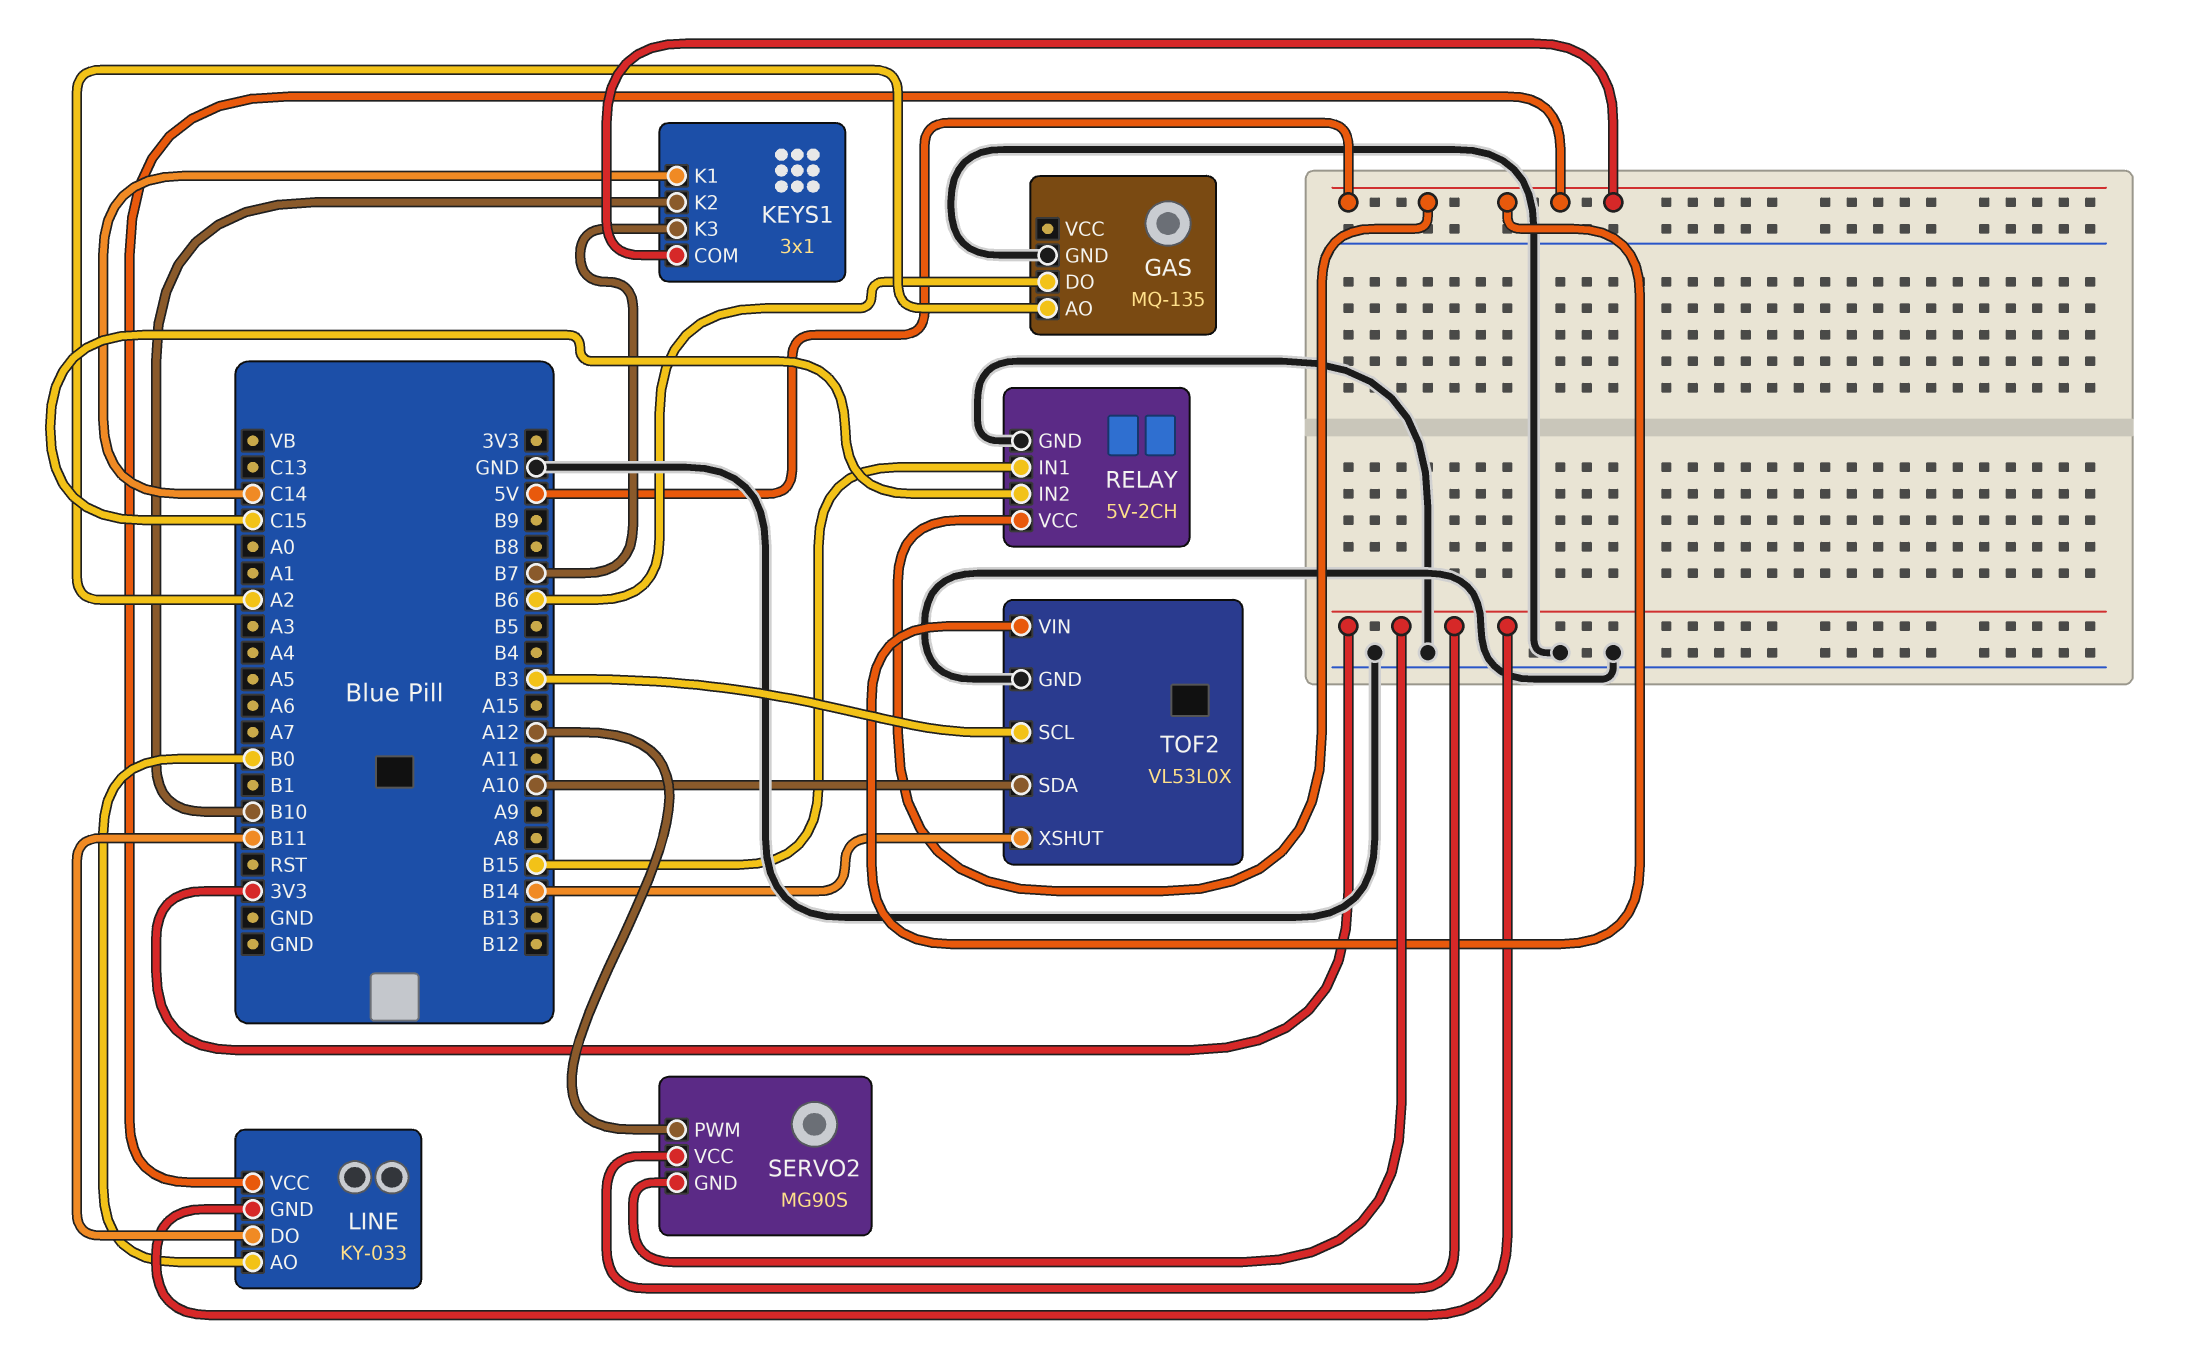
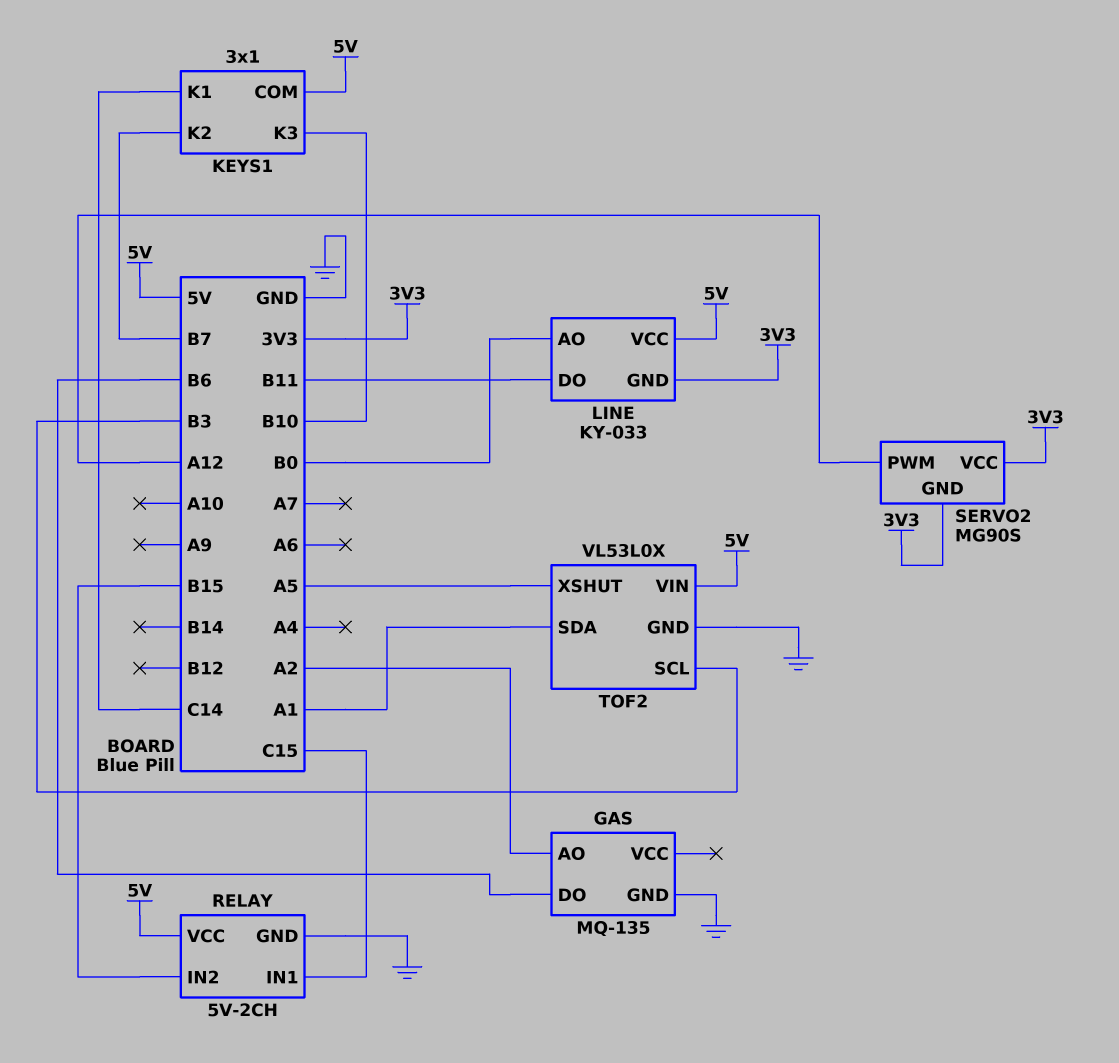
KEYS1 pin K2: B10 -> B7
KEYS1 pin K3: B7 -> B10
RELAY pin IN1: B15 -> C15
RELAY pin IN2: C15 -> B15
TOF2 pin SDA: A10 -> A1
TOF2 pin XSHUT: B14 -> A5

